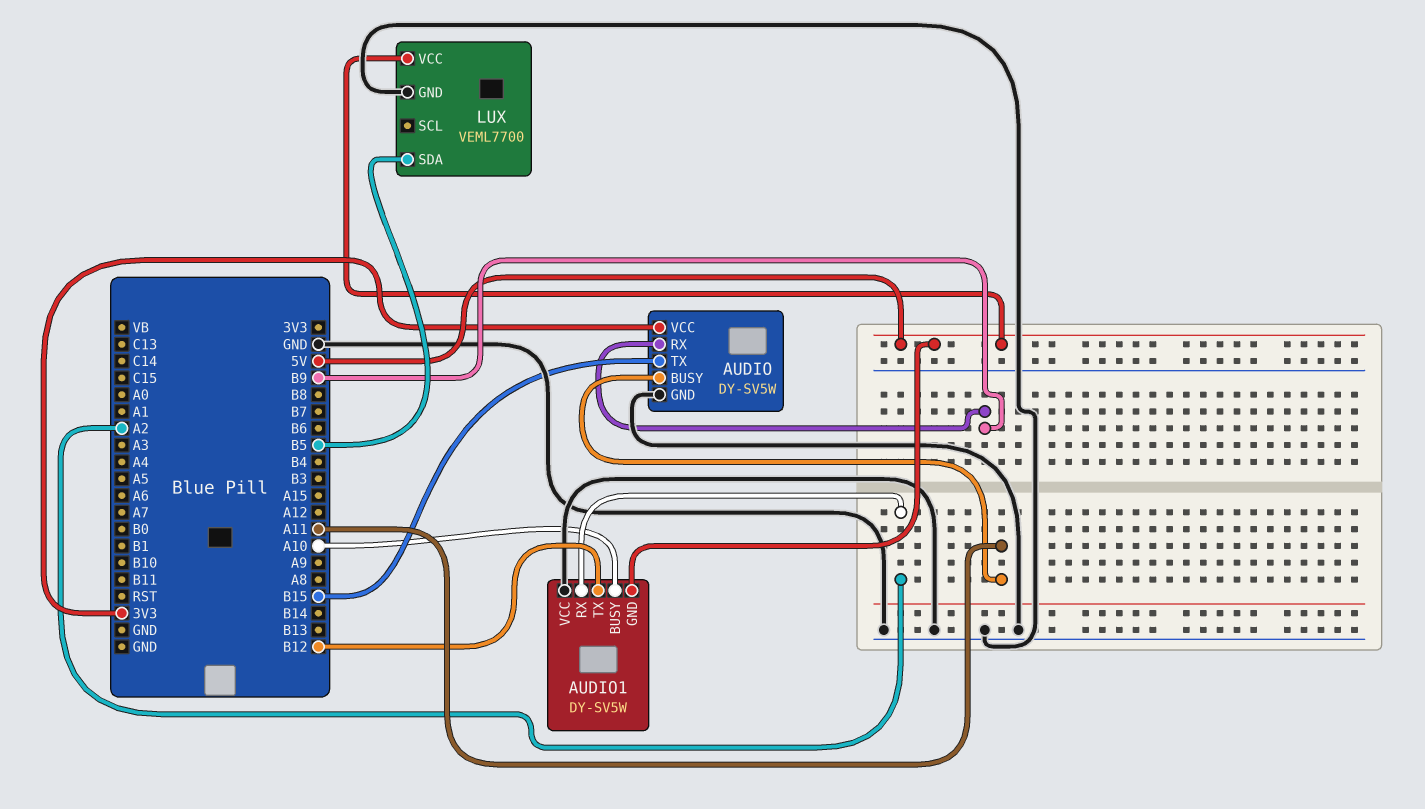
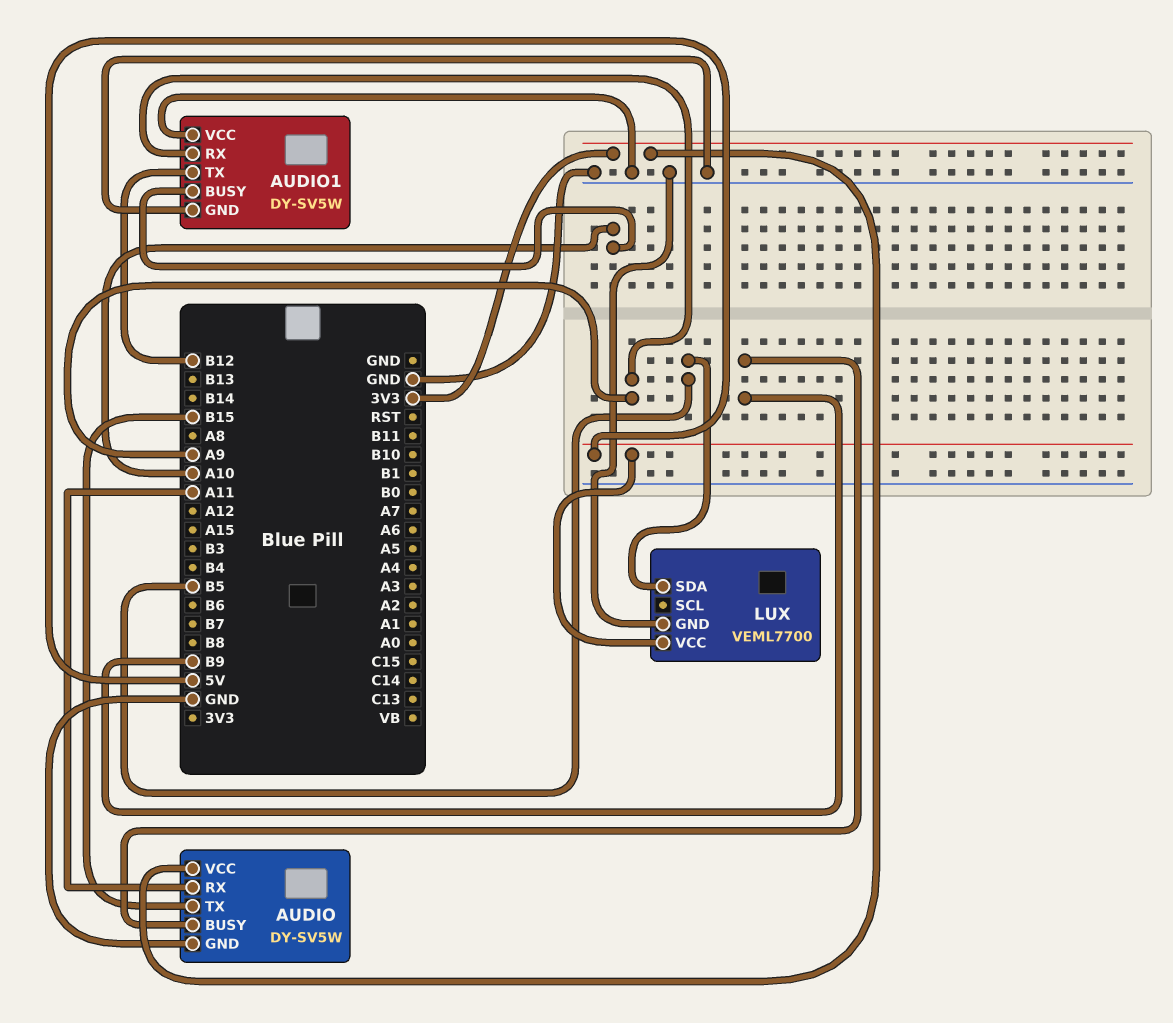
AUDIO pin BUSY: A11 -> B9
AUDIO pin RX: B9 -> A11
AUDIO1 pin GND: 5V -> GND
AUDIO1 pin RX: A2 -> A9

